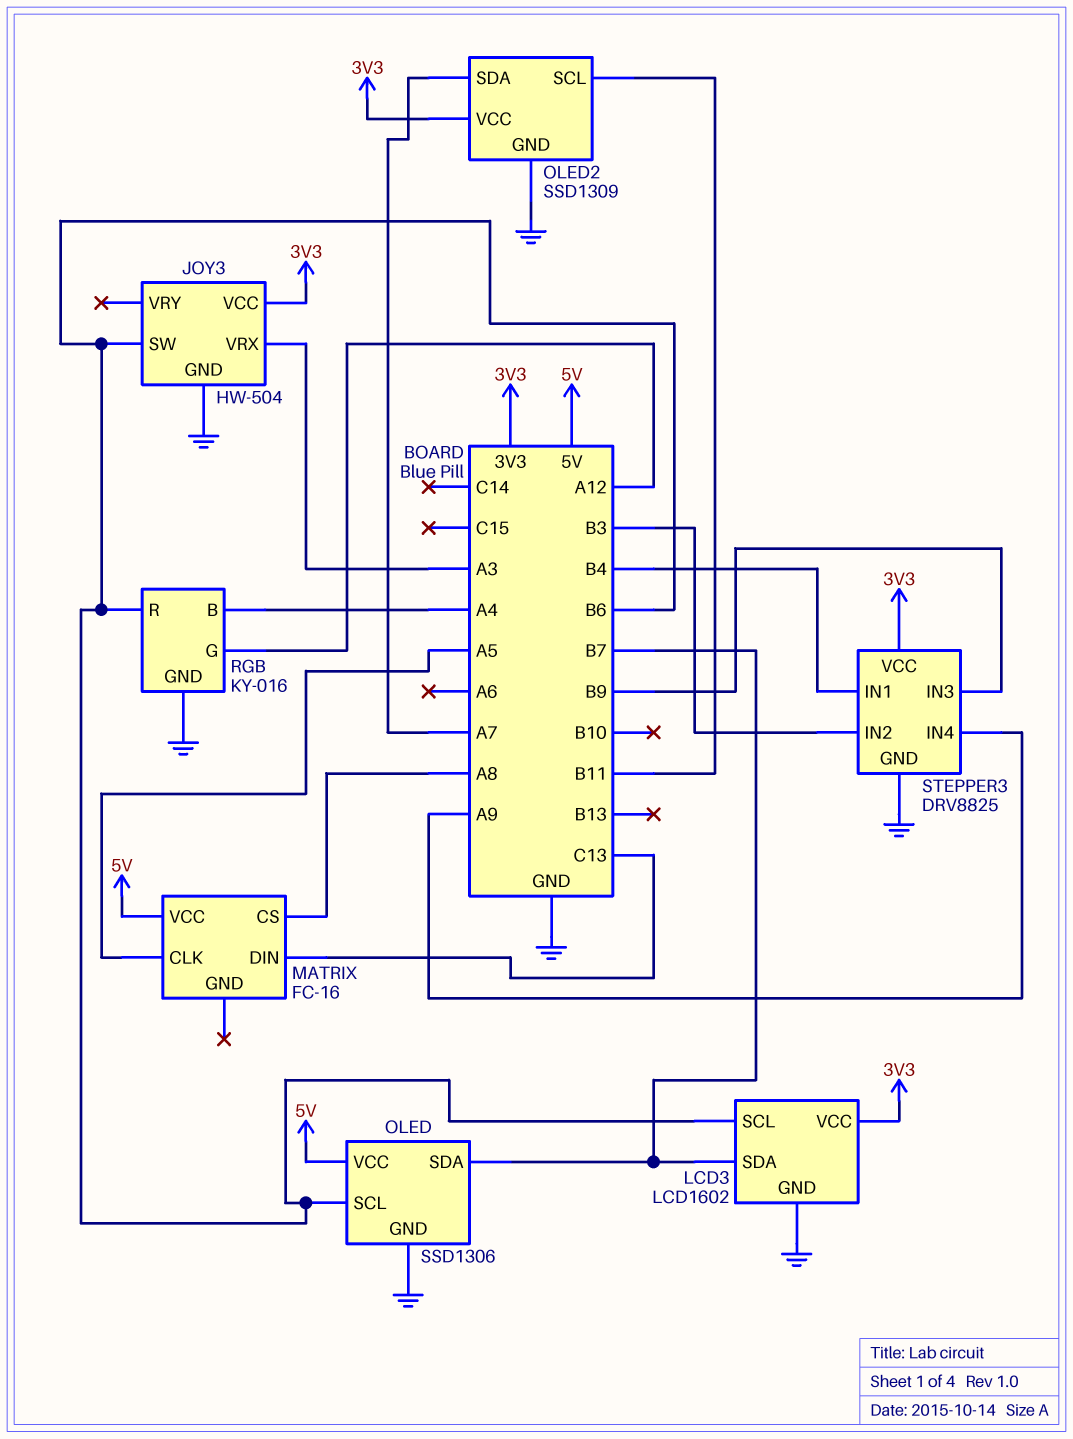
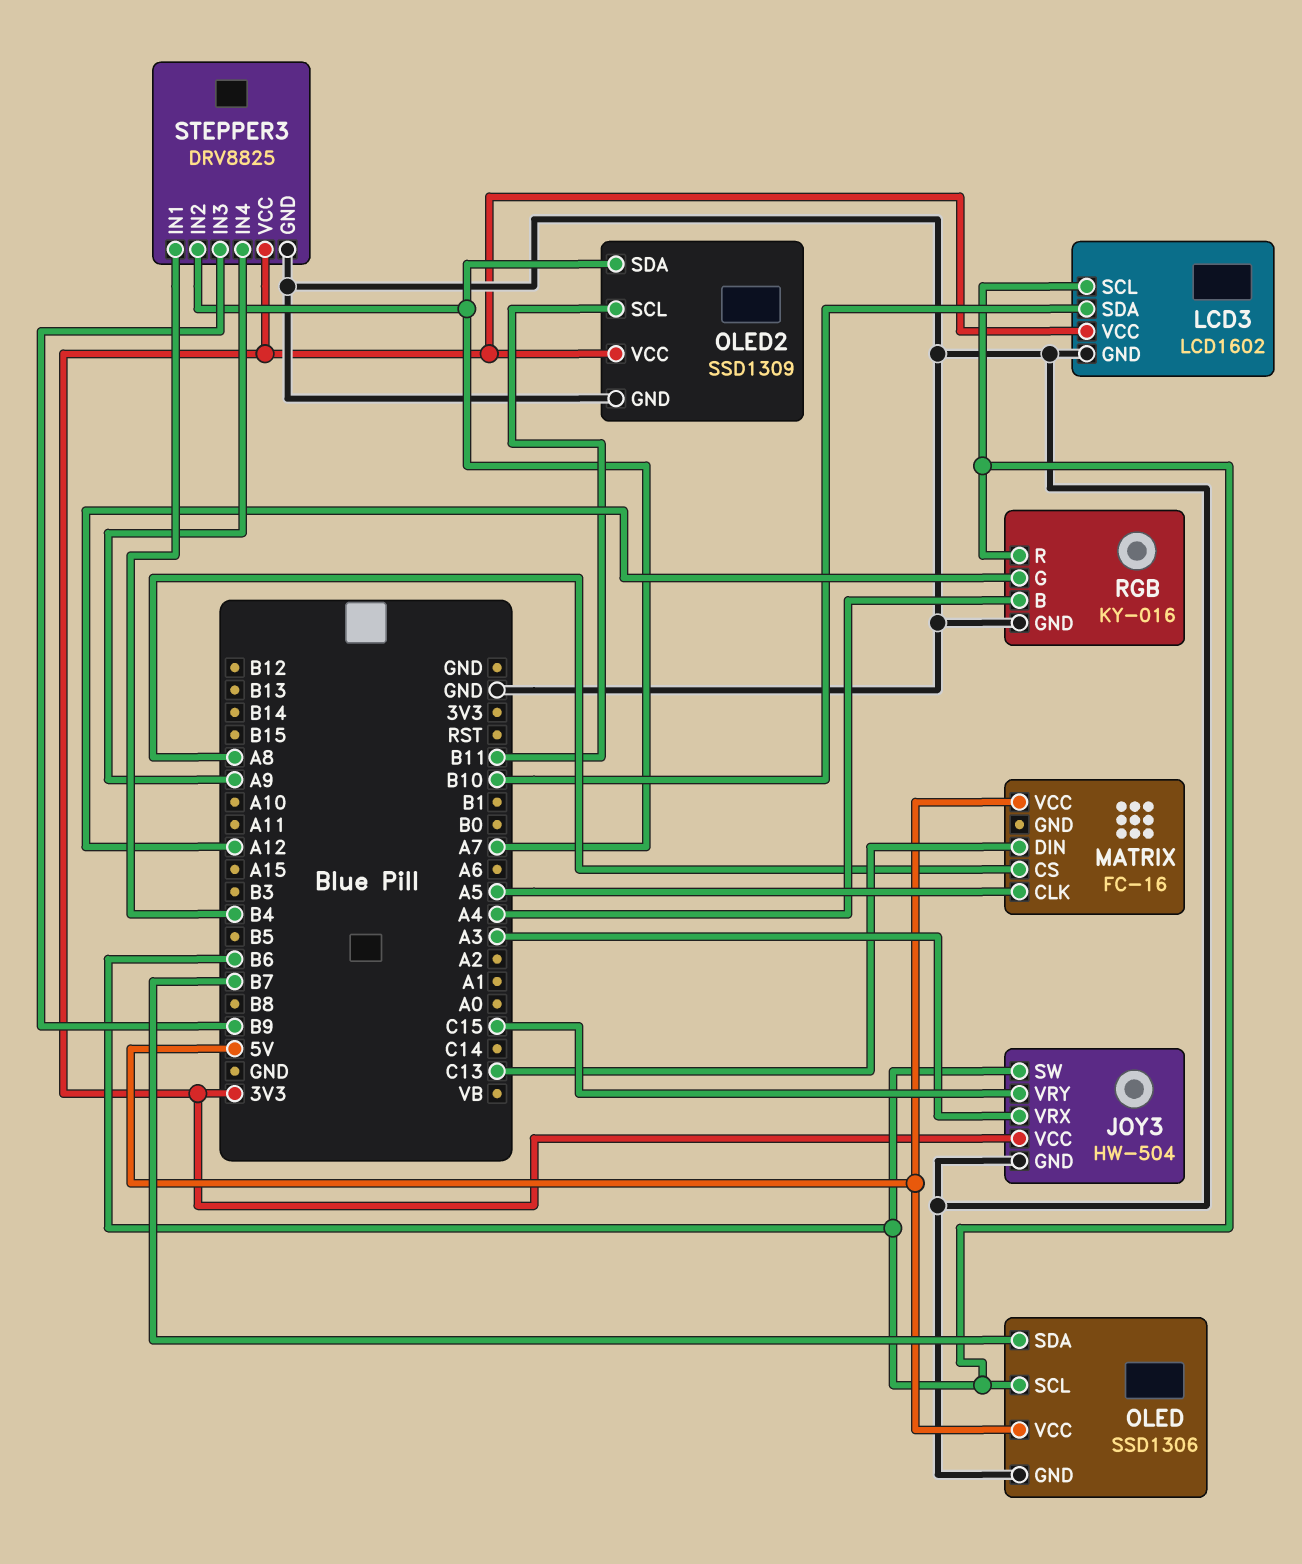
JOY3 pin VRY: none -> C15
LCD3 pin SDA: B7 -> B10
STEPPER3 pin IN2: B3 -> A7

